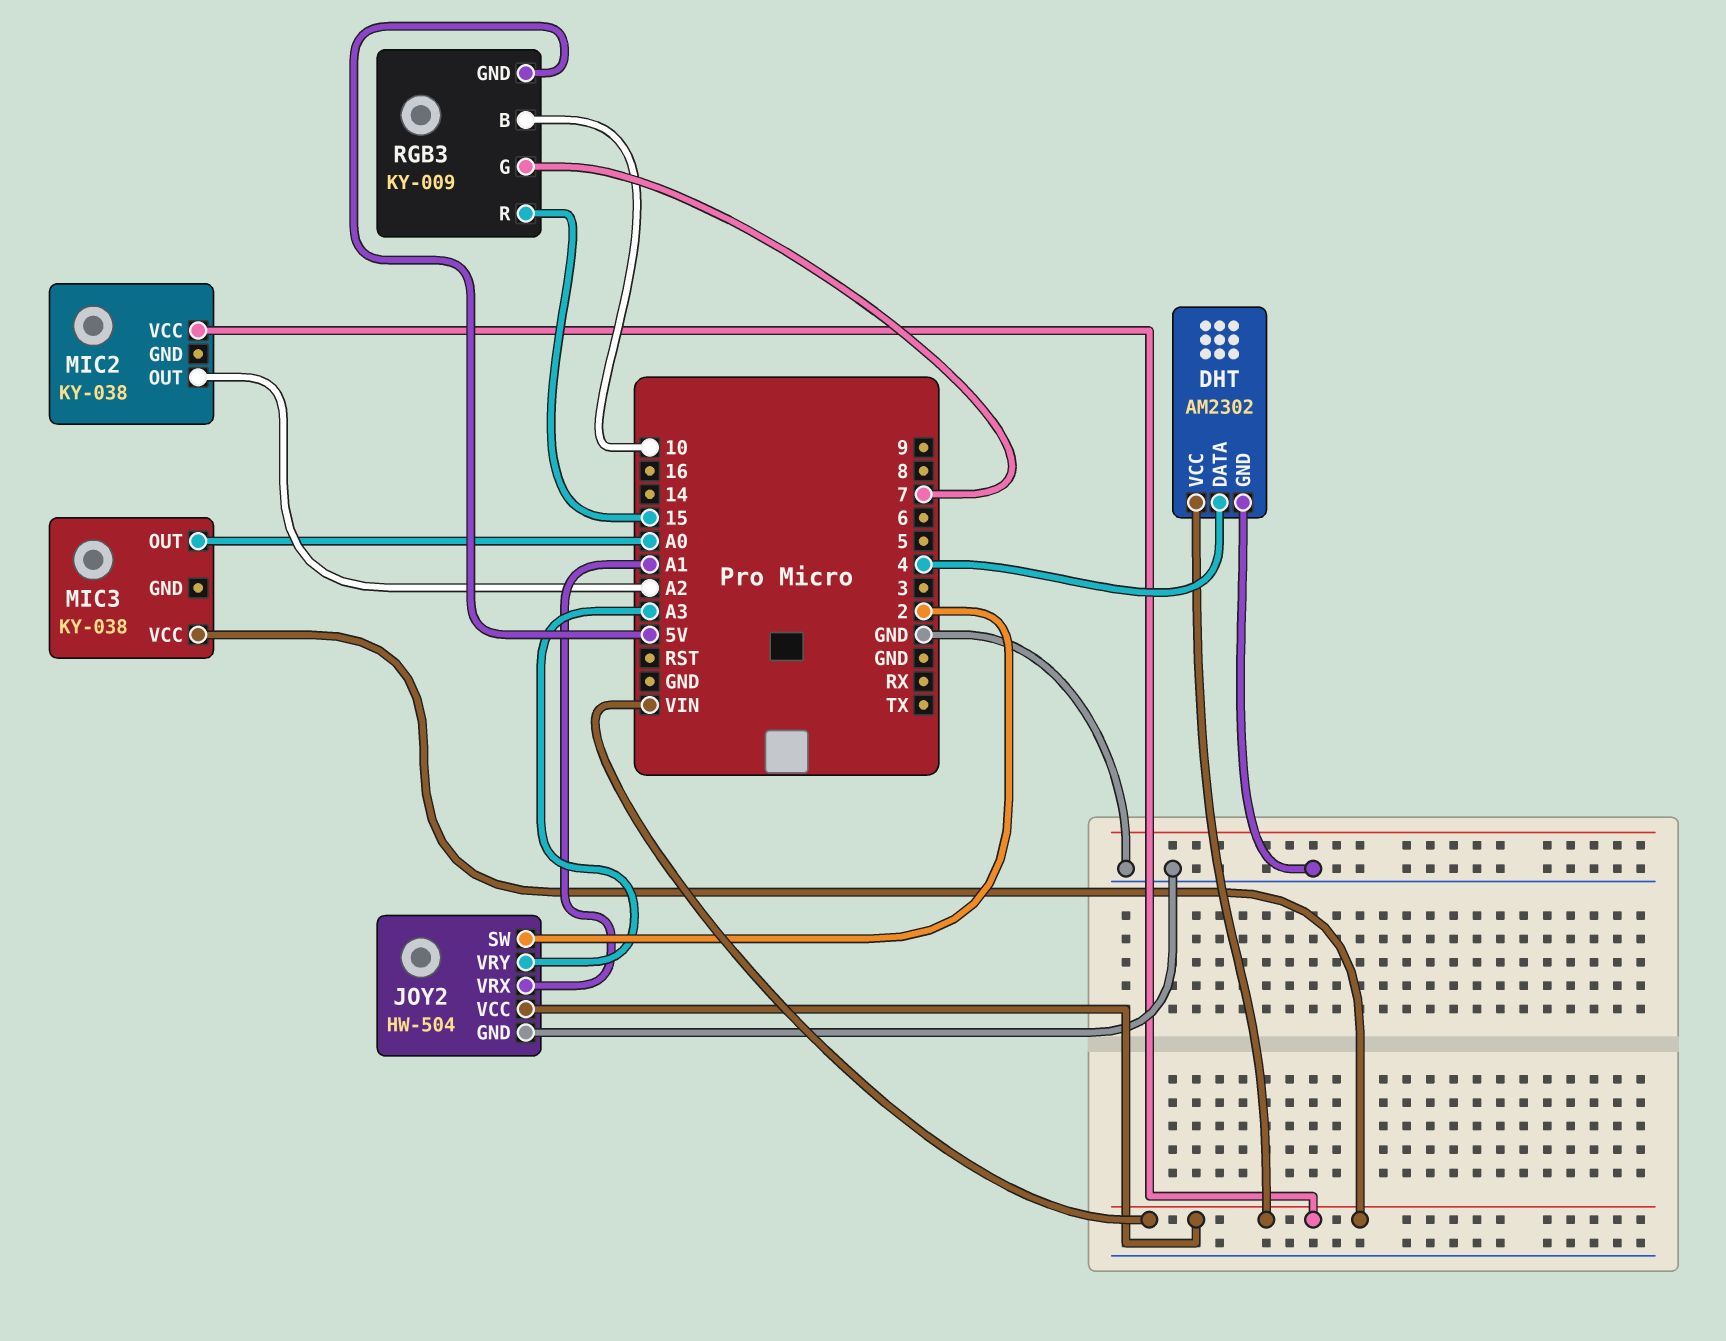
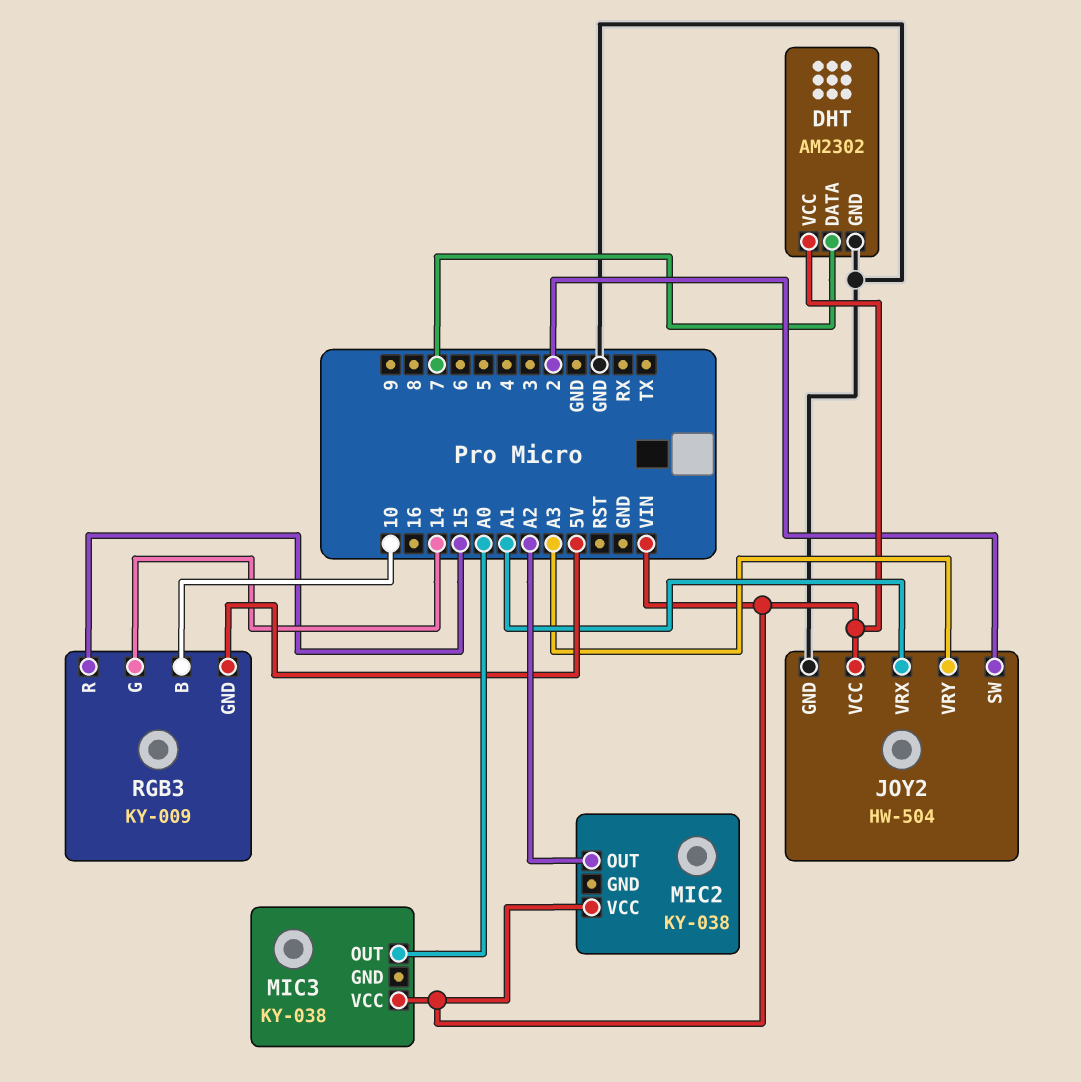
DHT pin DATA: 4 -> 7
RGB3 pin G: 7 -> 14

